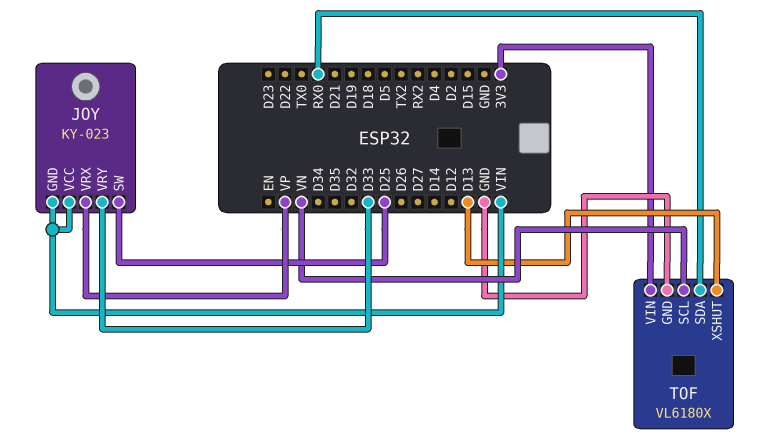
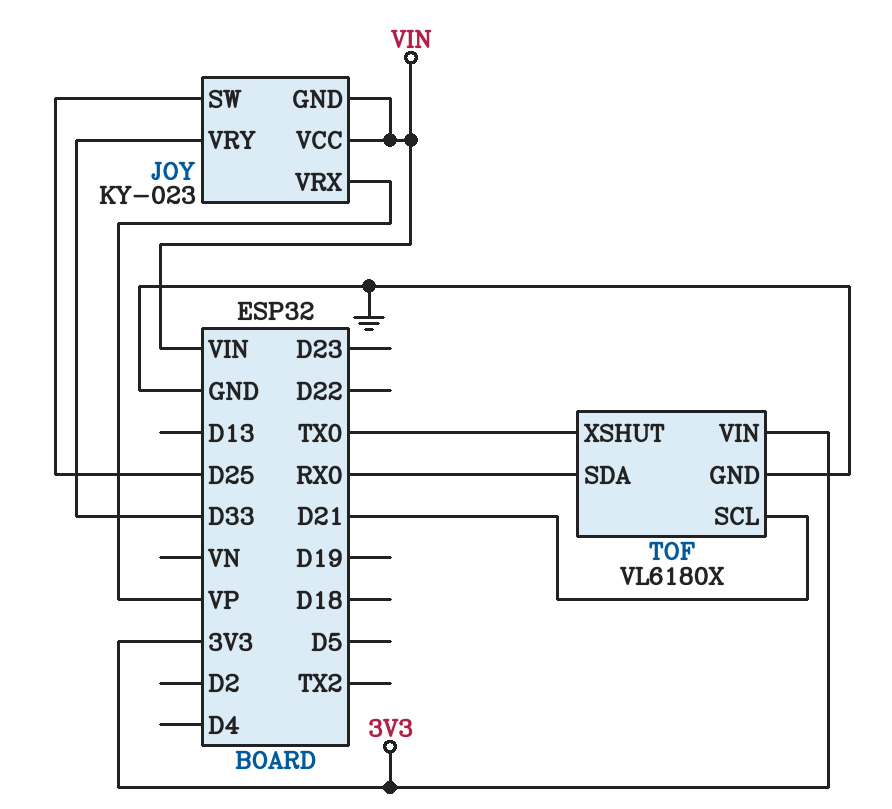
TOF pin SCL: VN -> D21
TOF pin XSHUT: D13 -> TX0

